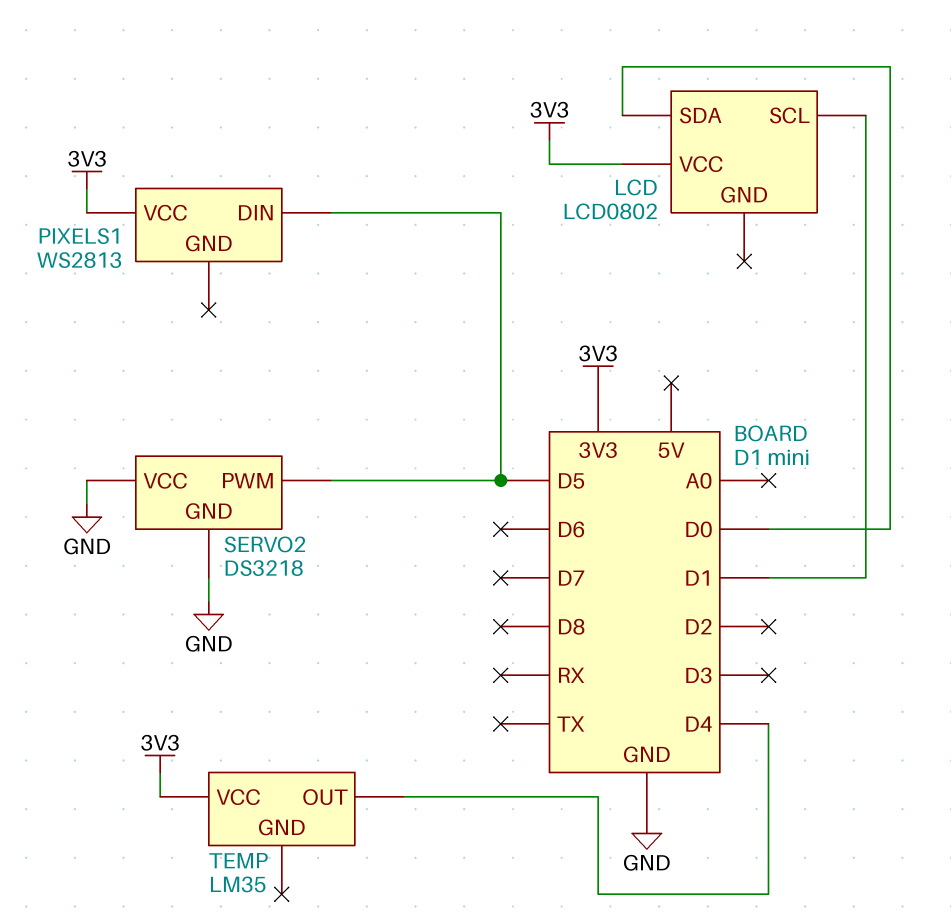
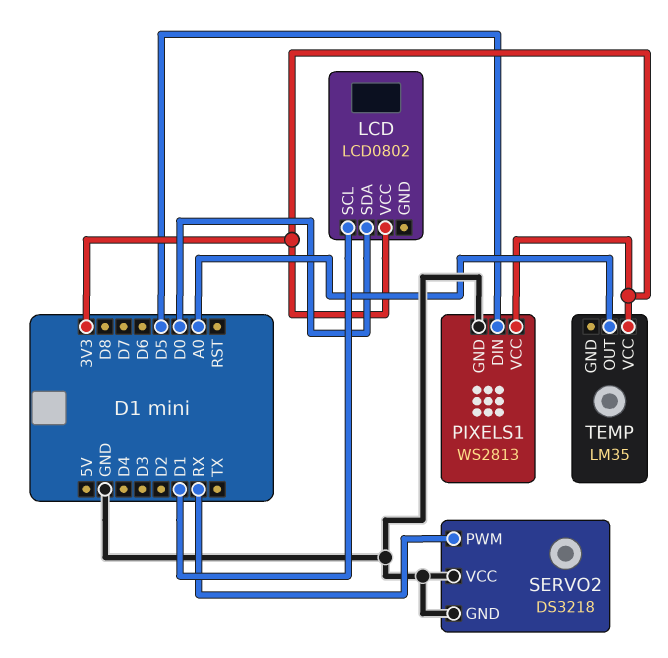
PIXELS1 pin GND: none -> GND
SERVO2 pin PWM: D5 -> RX
TEMP pin OUT: D4 -> A0

